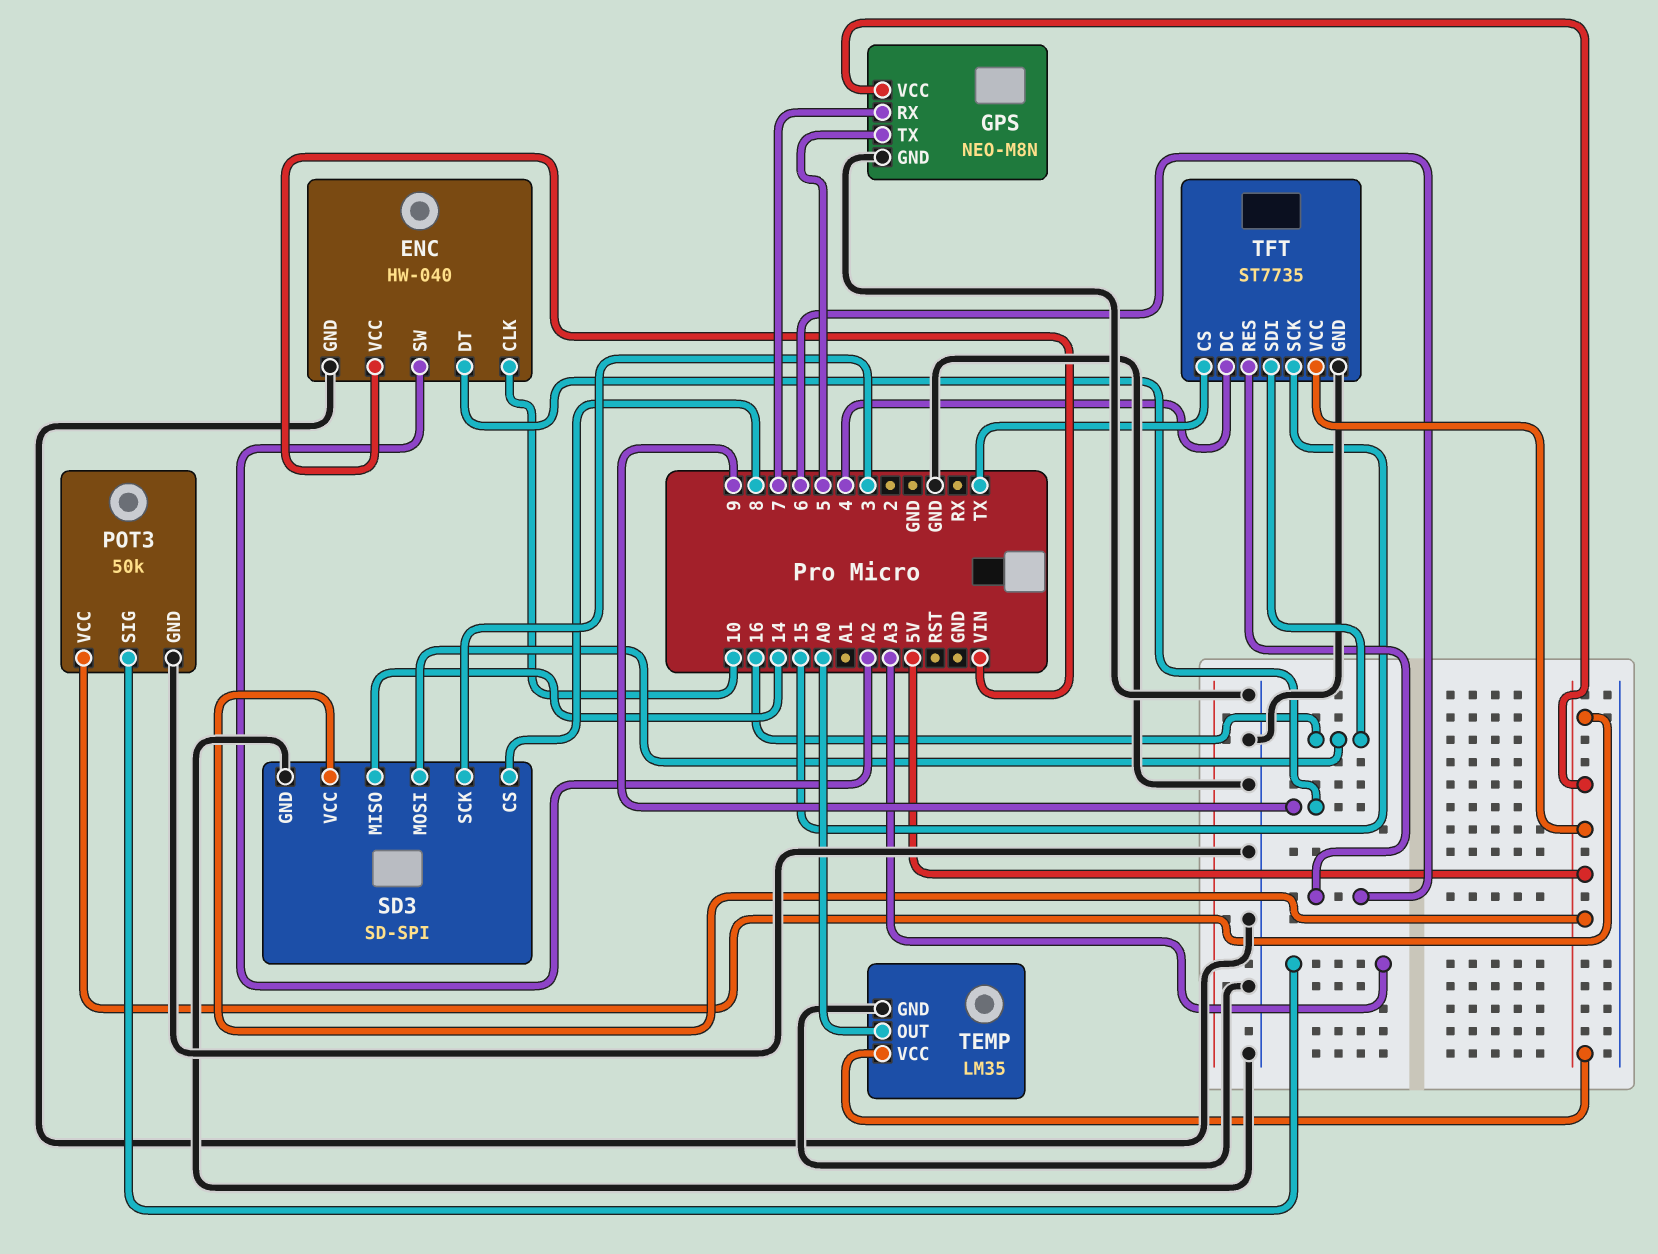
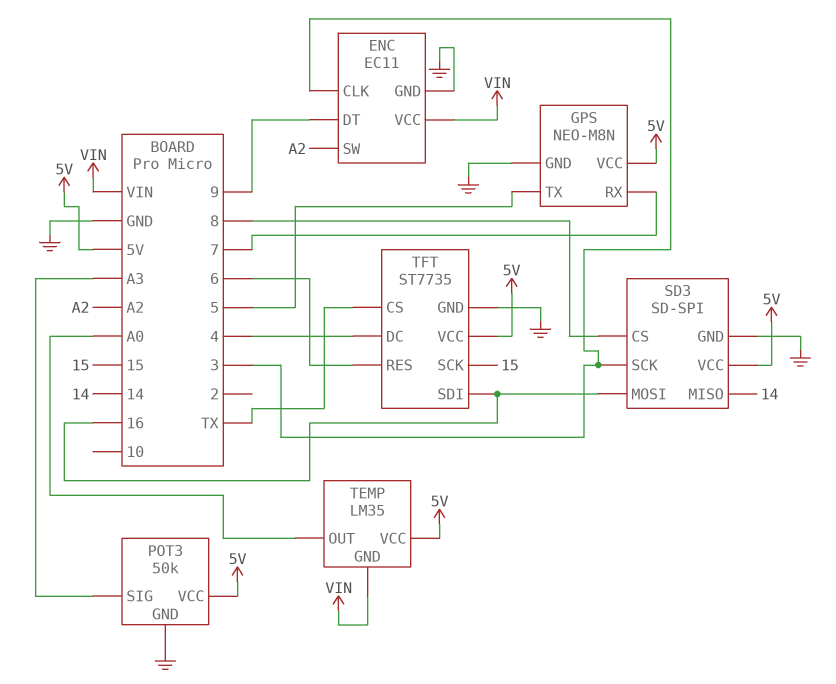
ENC: HW-040 -> EC11
ENC pin CLK: 10 -> 3
TEMP pin GND: GND -> VIN

